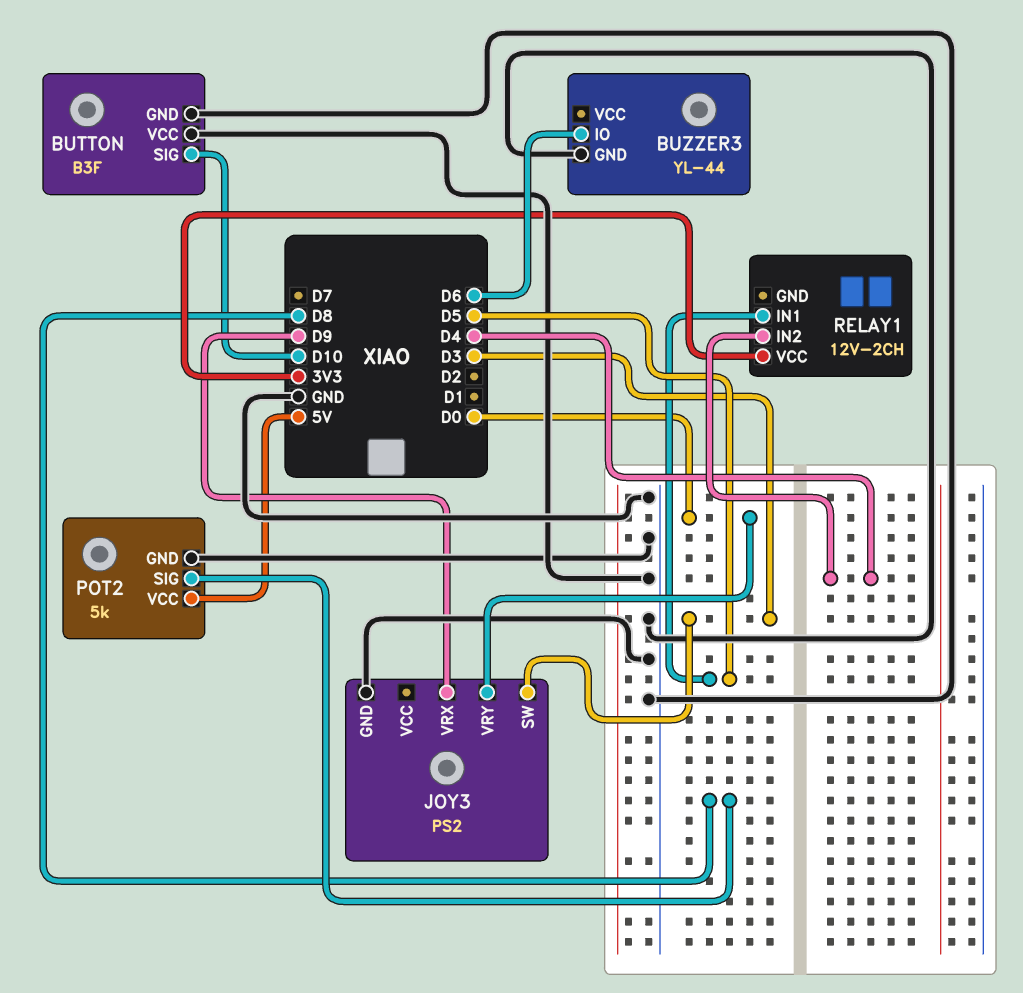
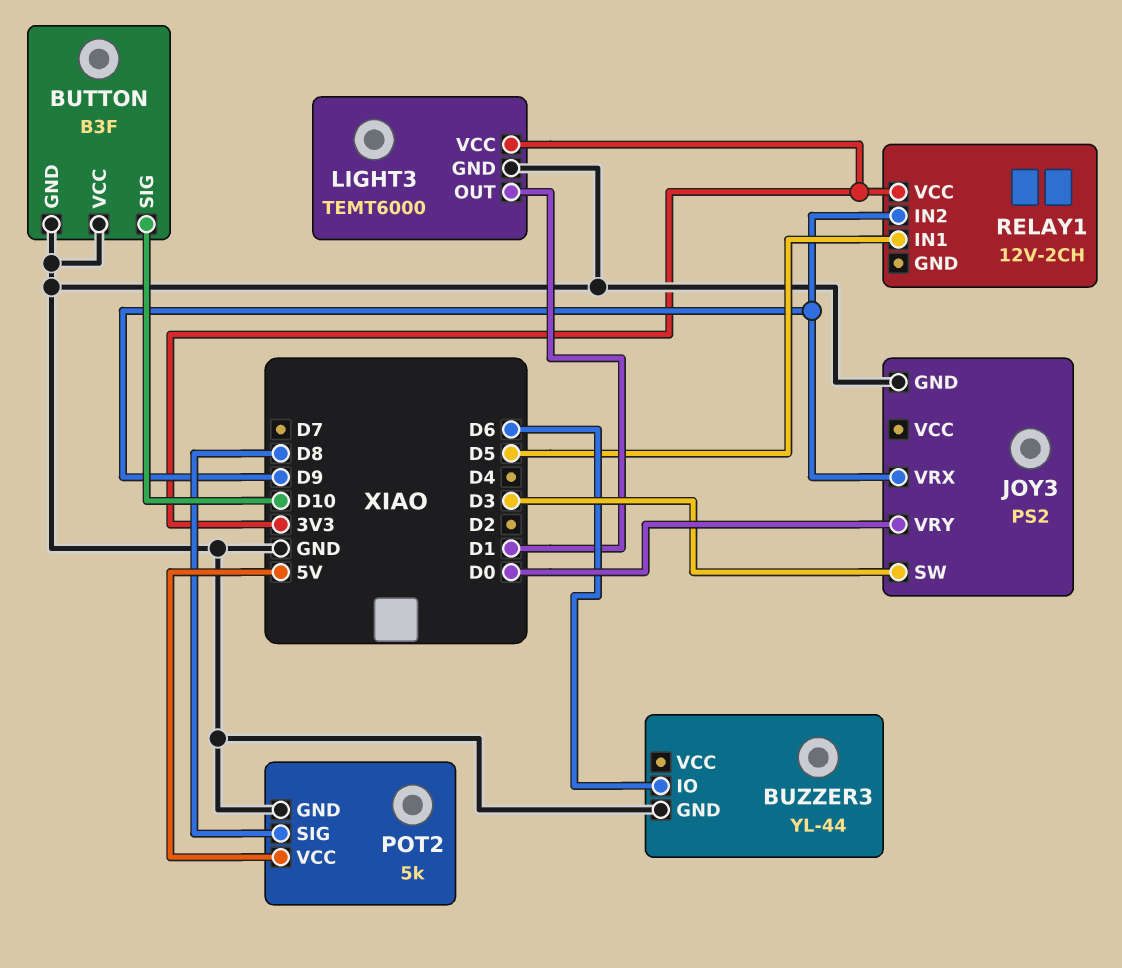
LIGHT3: none -> TEMT6000
LIGHT3 pin GND: none -> GND
LIGHT3 pin OUT: none -> D1
LIGHT3 pin VCC: none -> 3V3
RELAY1 pin IN2: D4 -> D9

